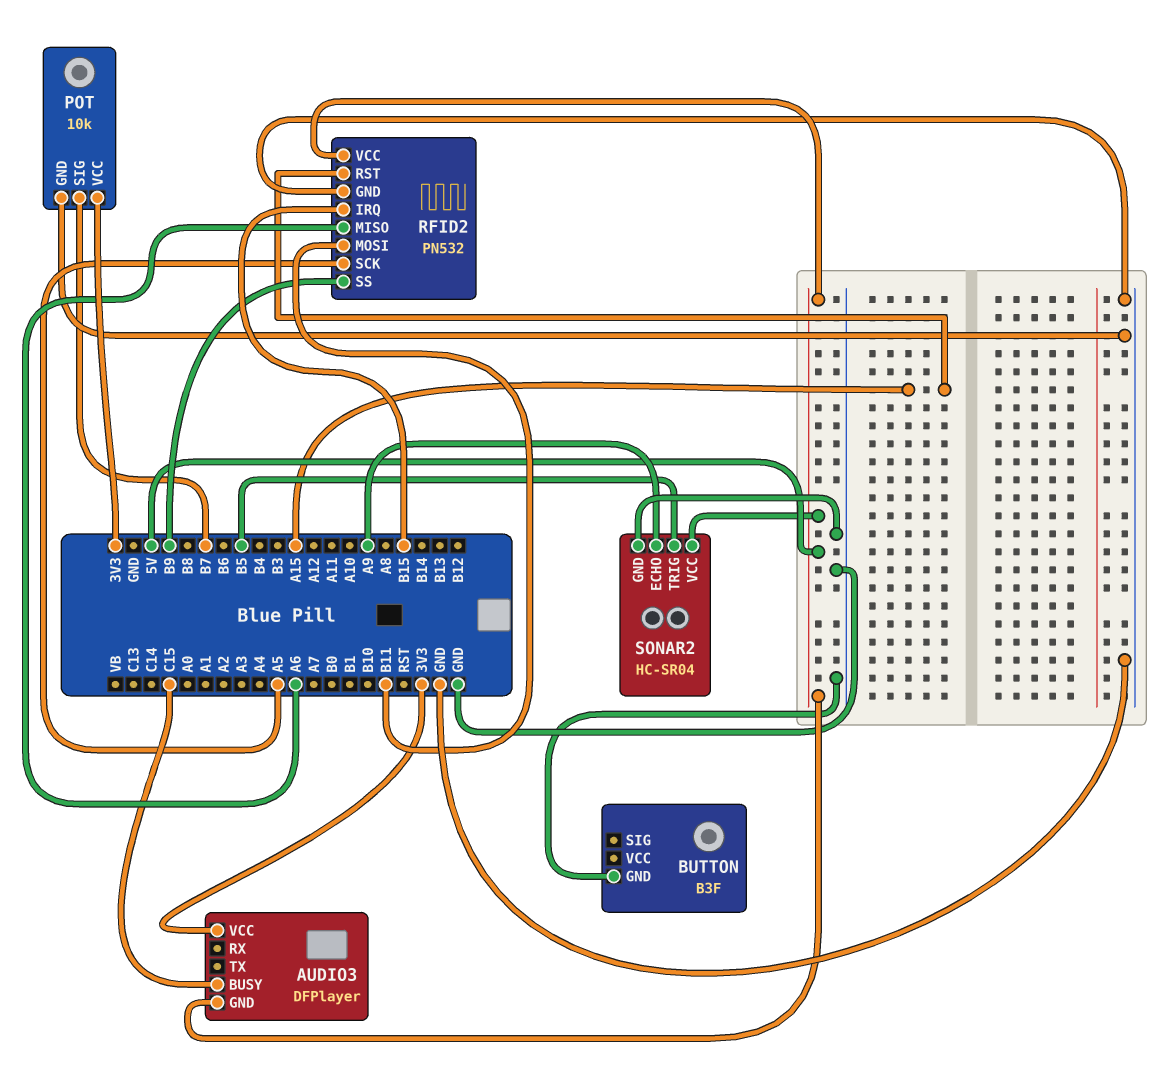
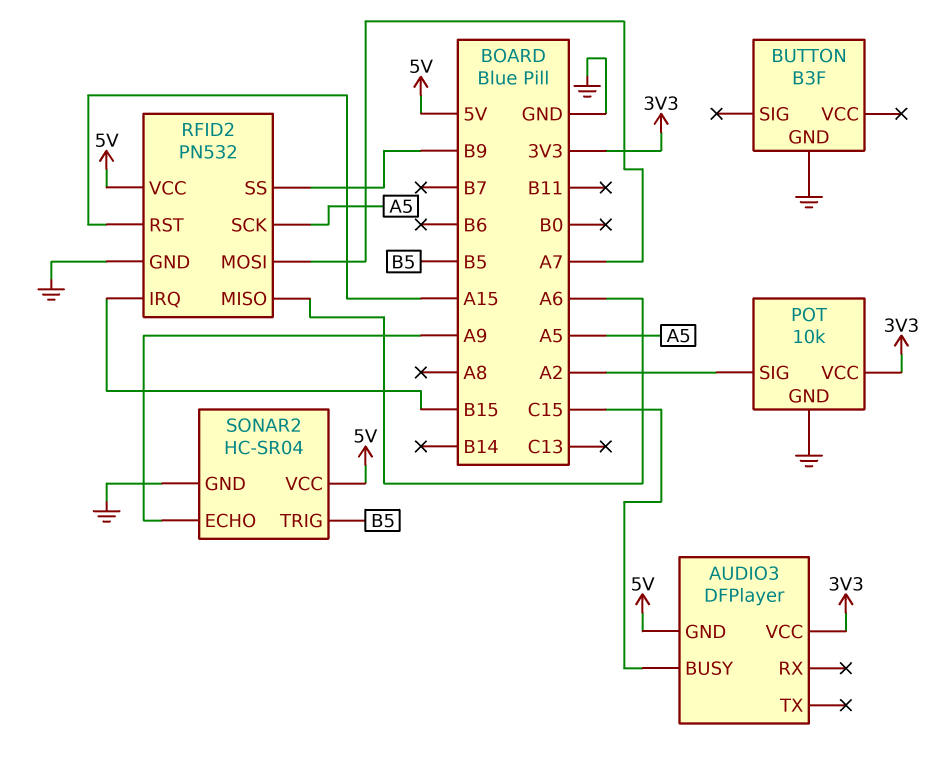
POT pin SIG: B7 -> A2
RFID2 pin MOSI: B11 -> A7

